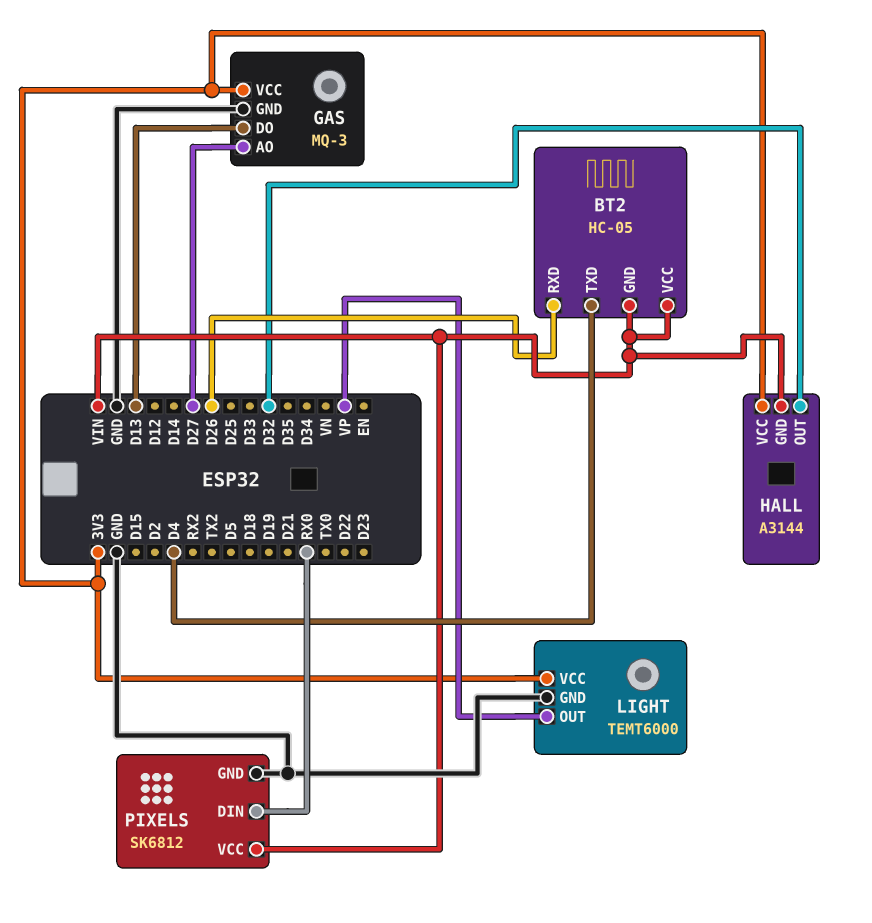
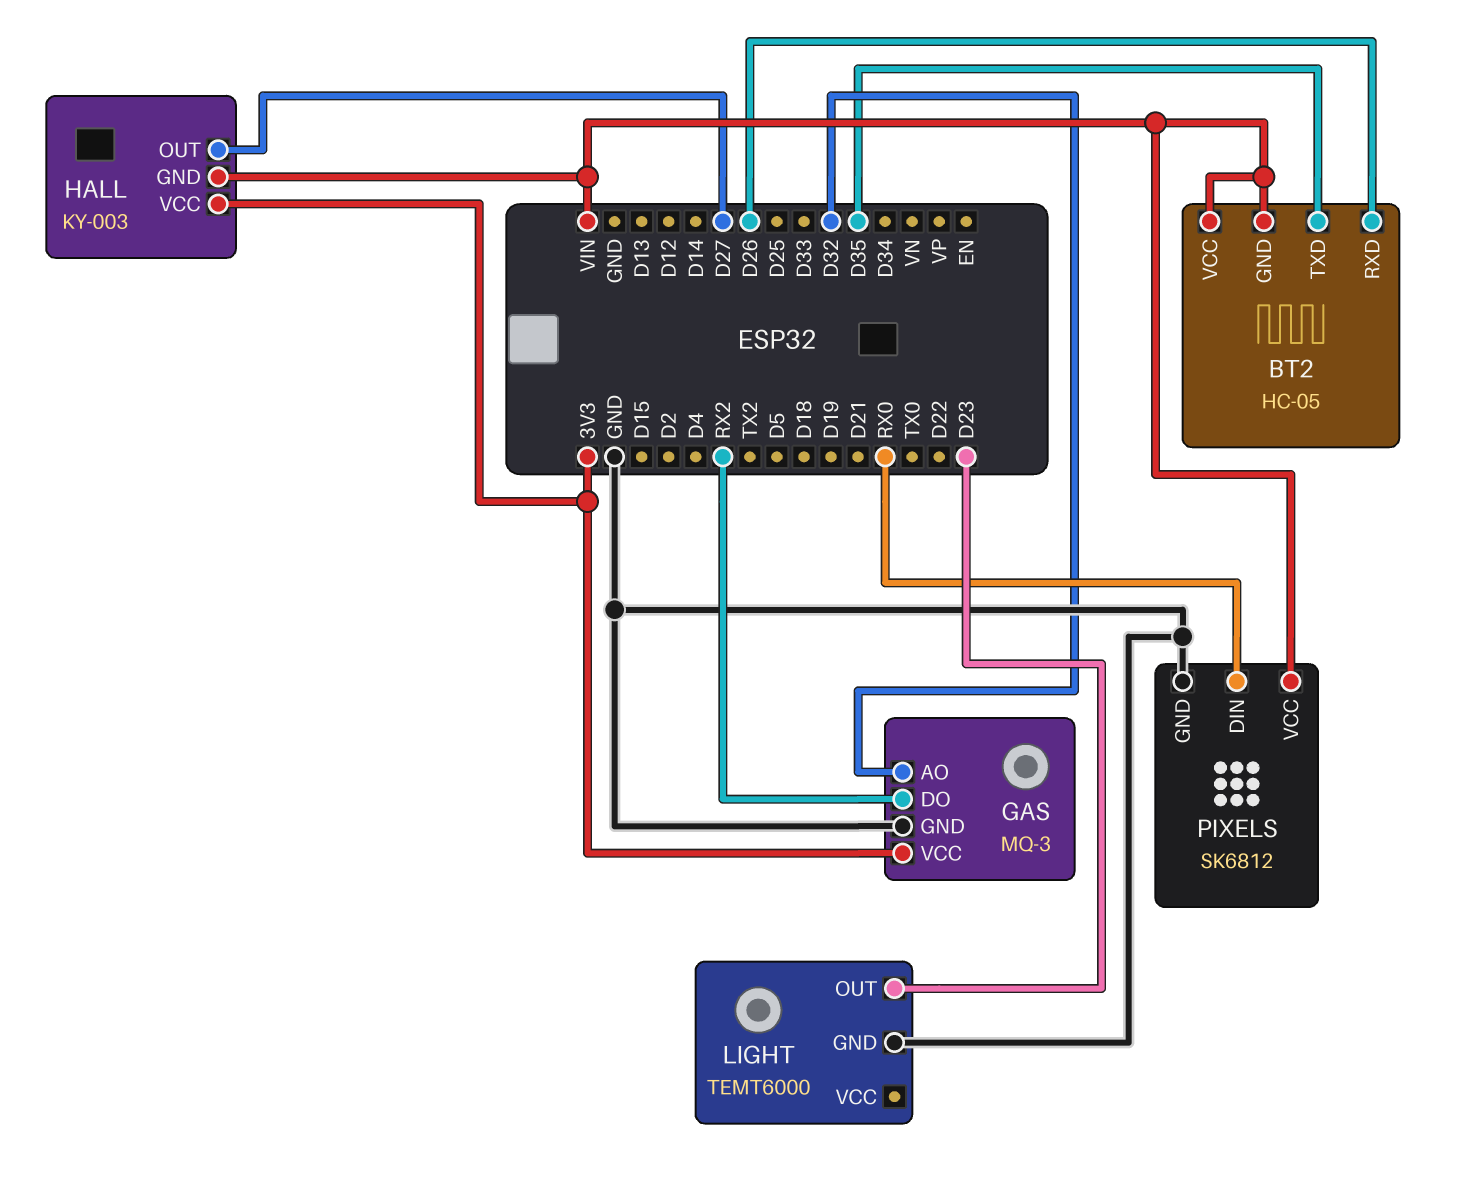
BT2 pin TXD: D4 -> D35
GAS pin AO: D27 -> D32
GAS pin DO: D13 -> RX2
HALL: A3144 -> KY-003
HALL pin OUT: D32 -> D27
LIGHT pin OUT: VP -> D23
LIGHT pin VCC: 3V3 -> none

